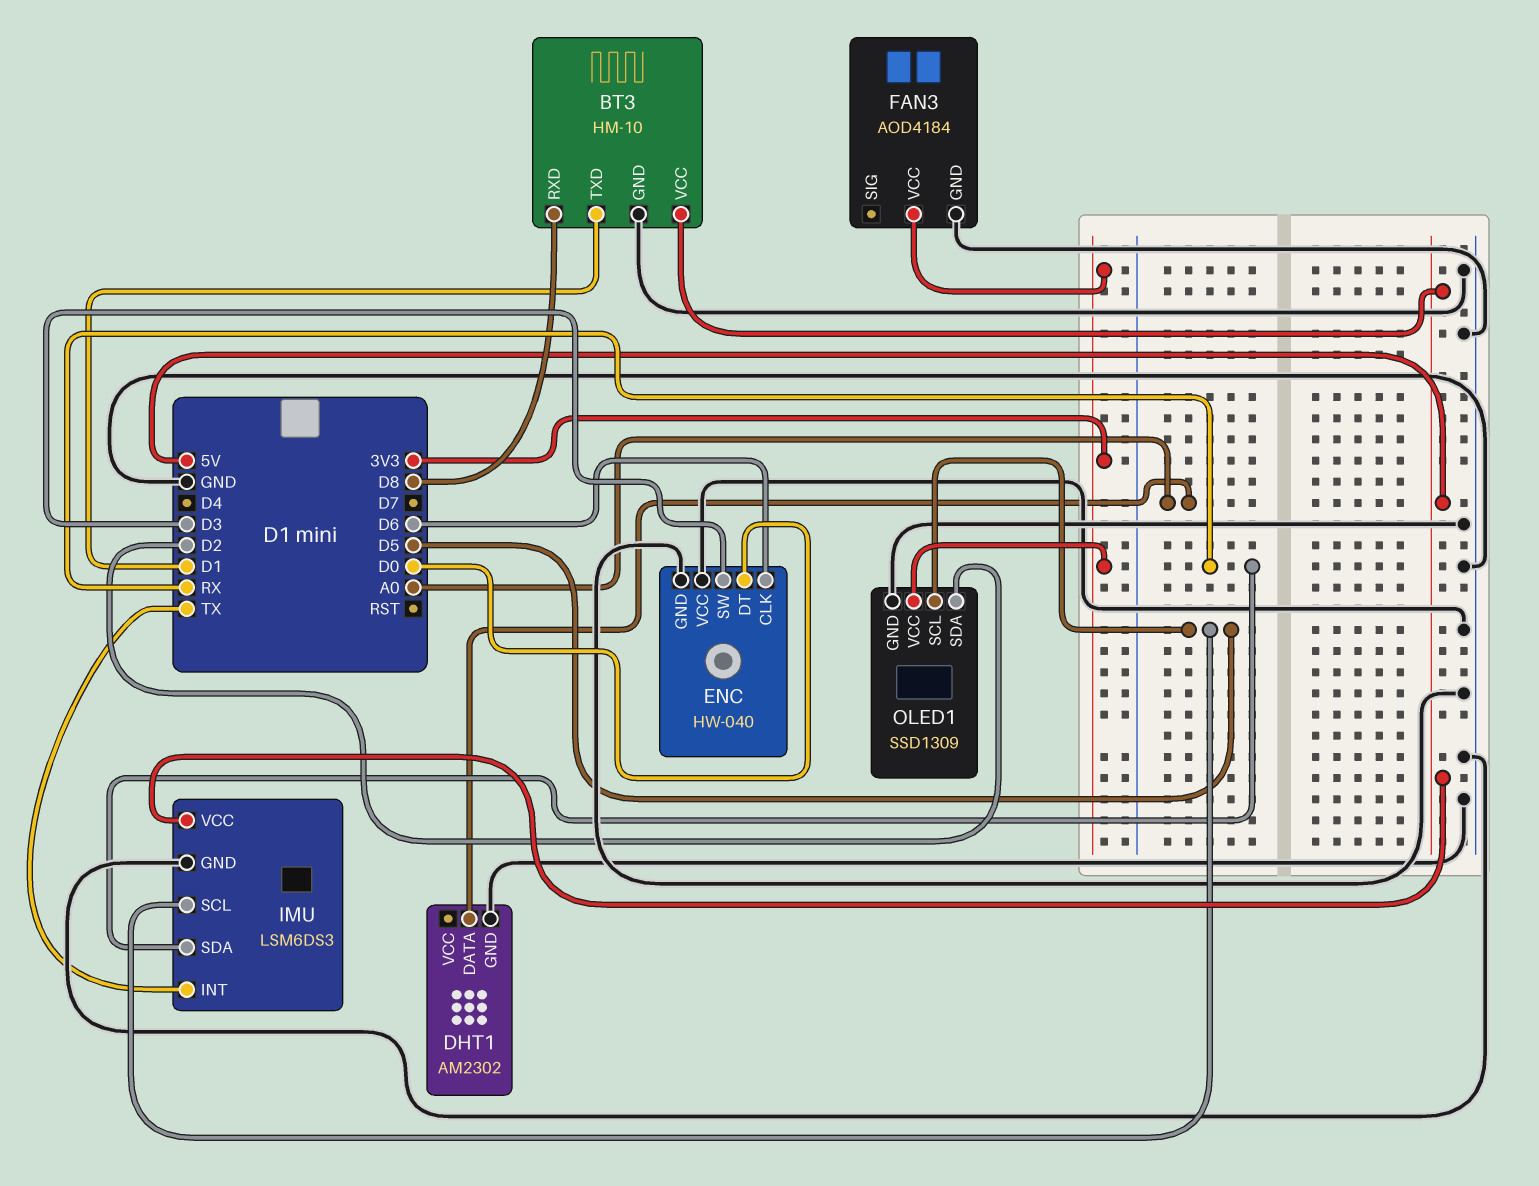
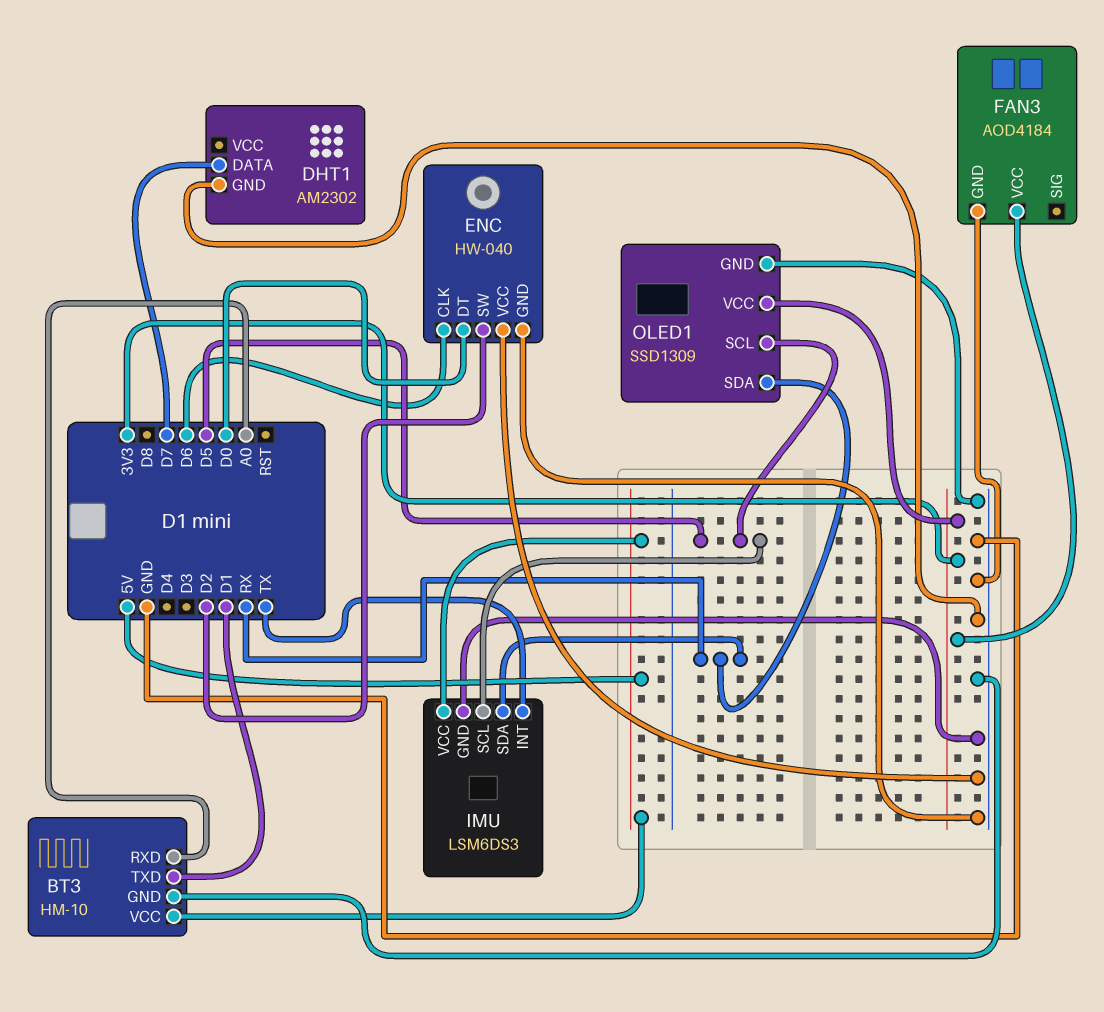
BT3 pin RXD: D8 -> A0
DHT1 pin DATA: A0 -> D7
ENC pin SW: D3 -> D2
OLED1 pin SDA: D2 -> RX

